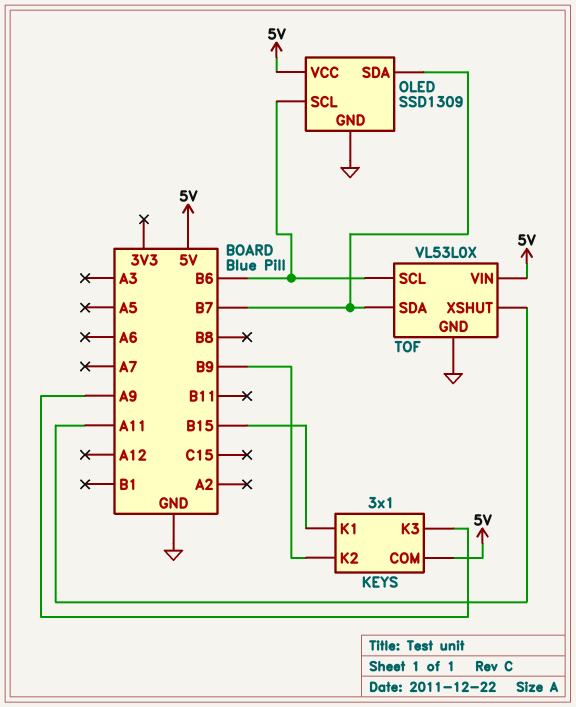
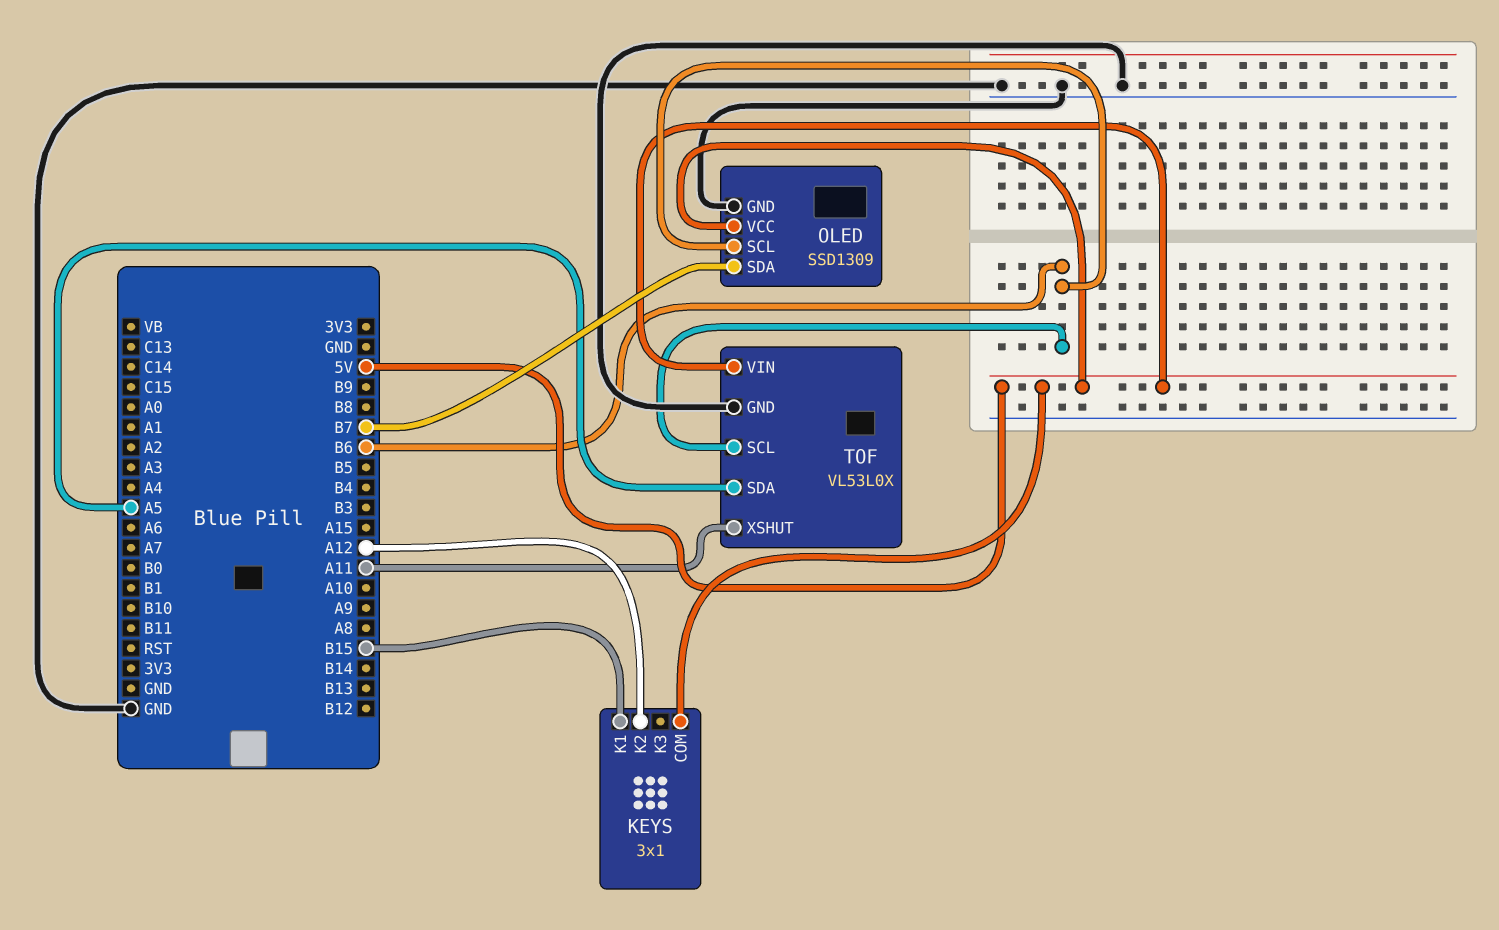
KEYS pin K2: B9 -> A12
KEYS pin K3: A9 -> none
TOF pin SDA: B7 -> A5

